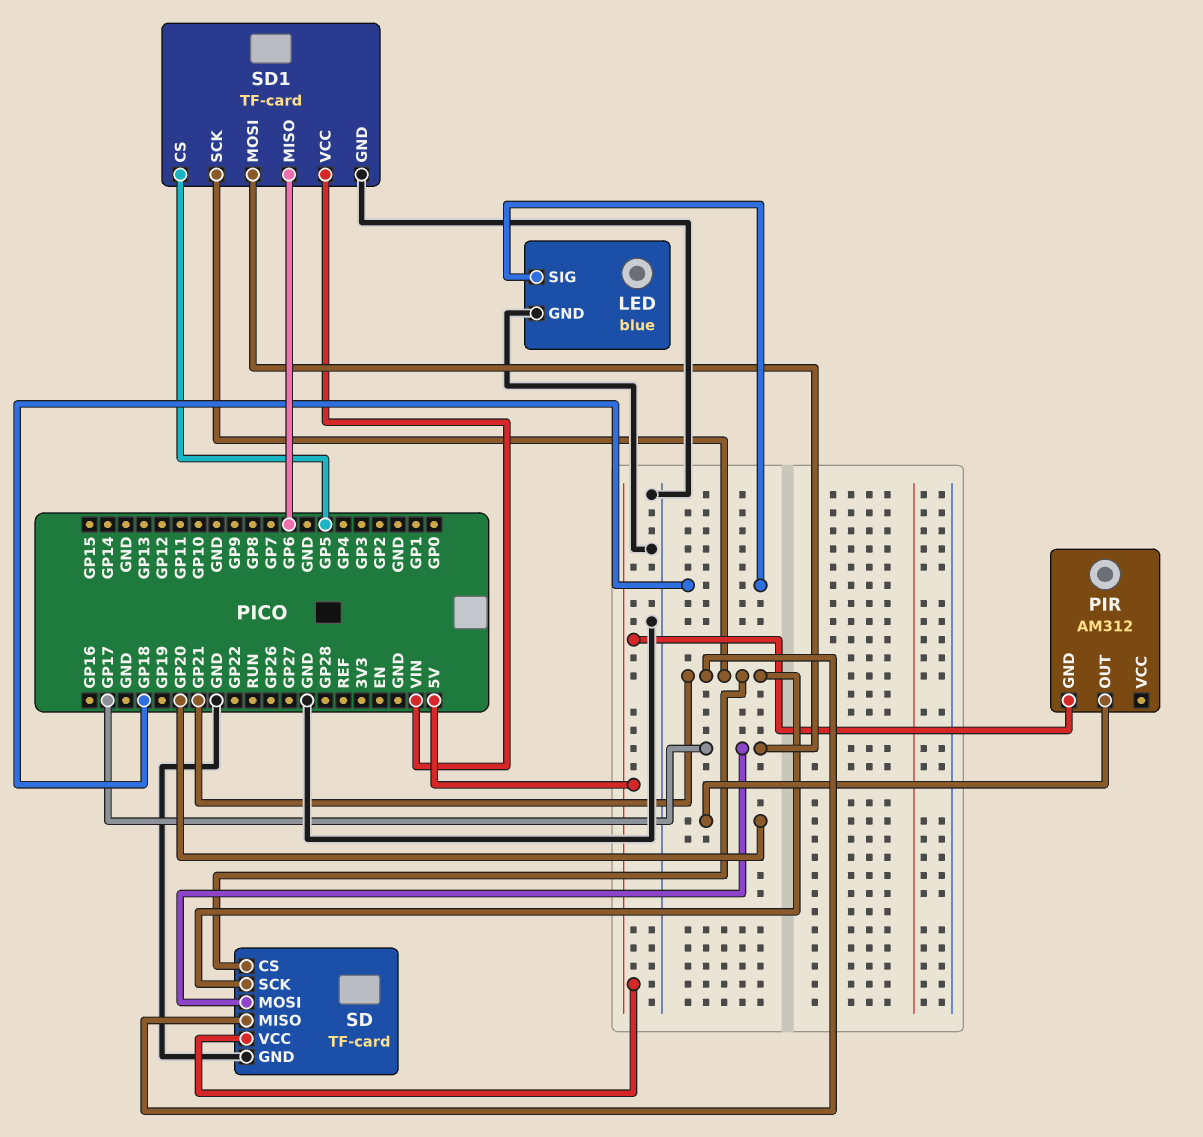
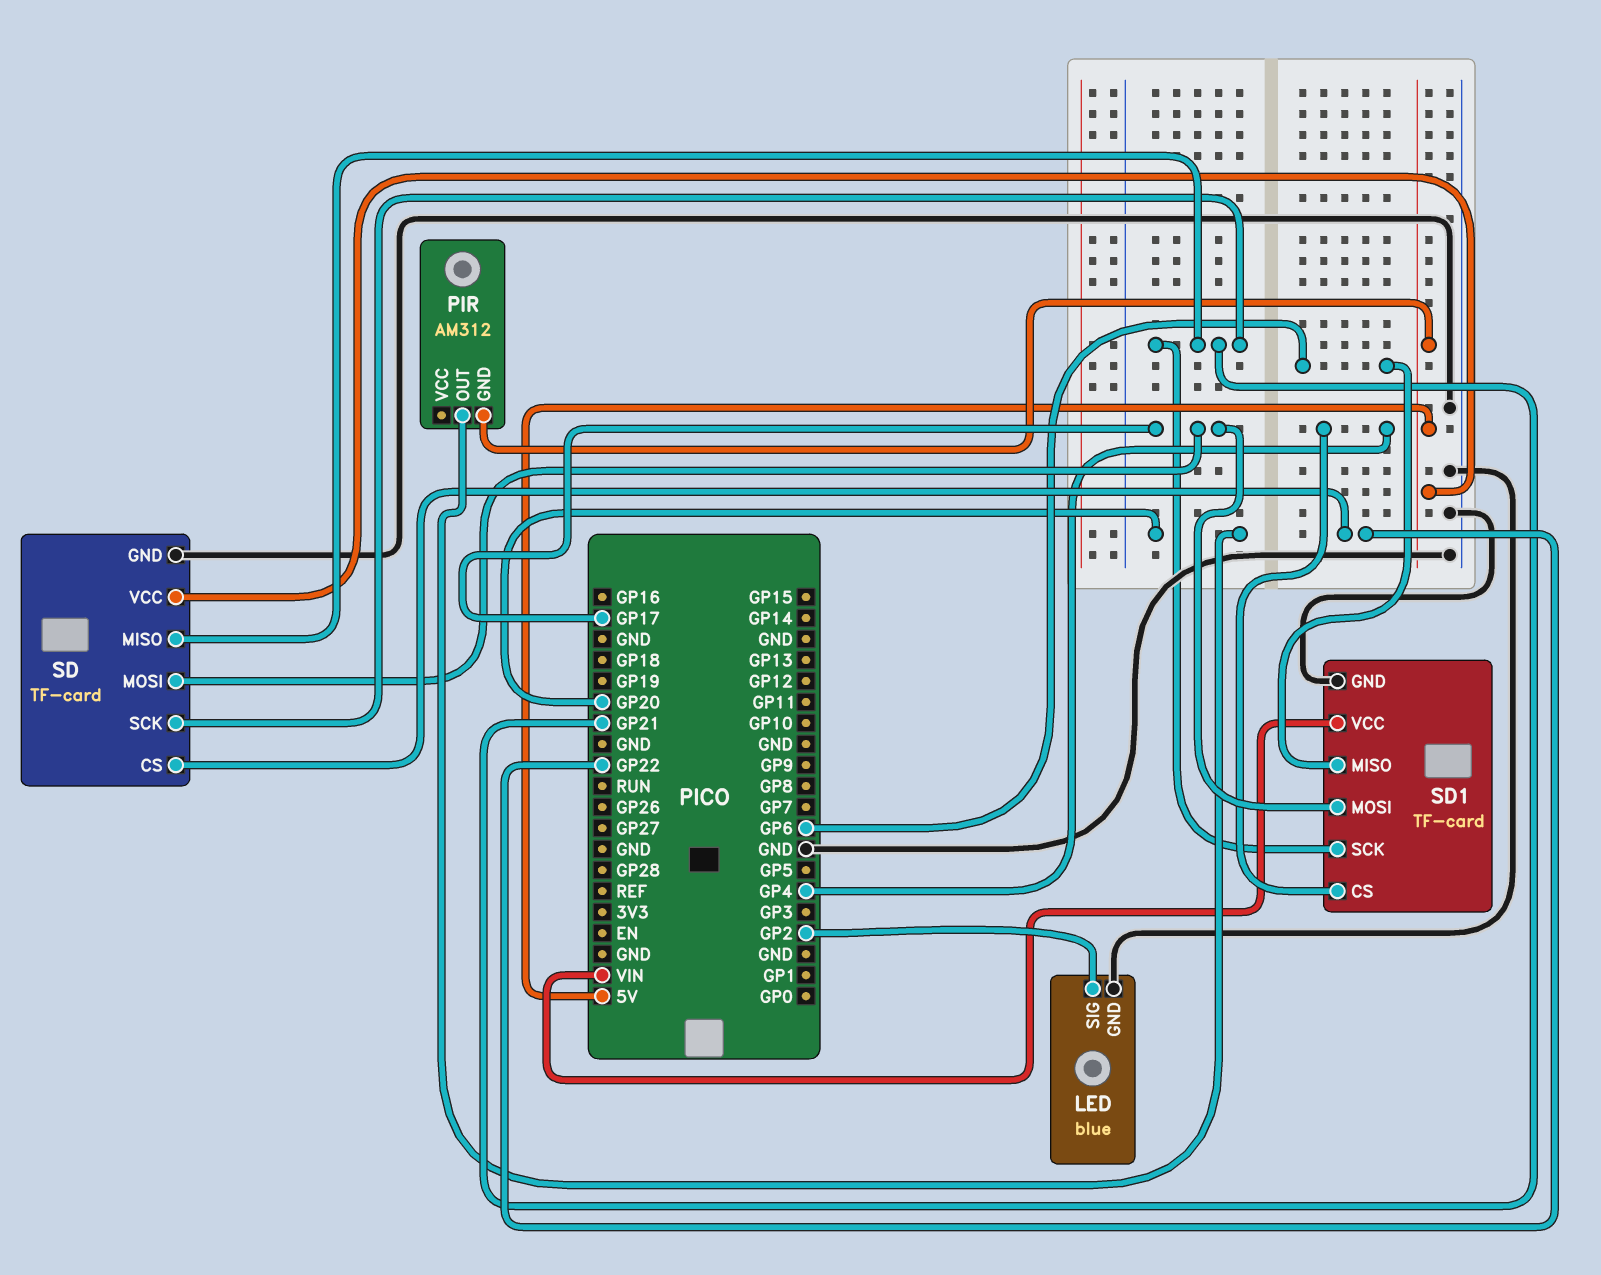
LED pin SIG: GP18 -> GP2
SD pin CS: GP21 -> GP22
SD1 pin CS: GP5 -> GP4

